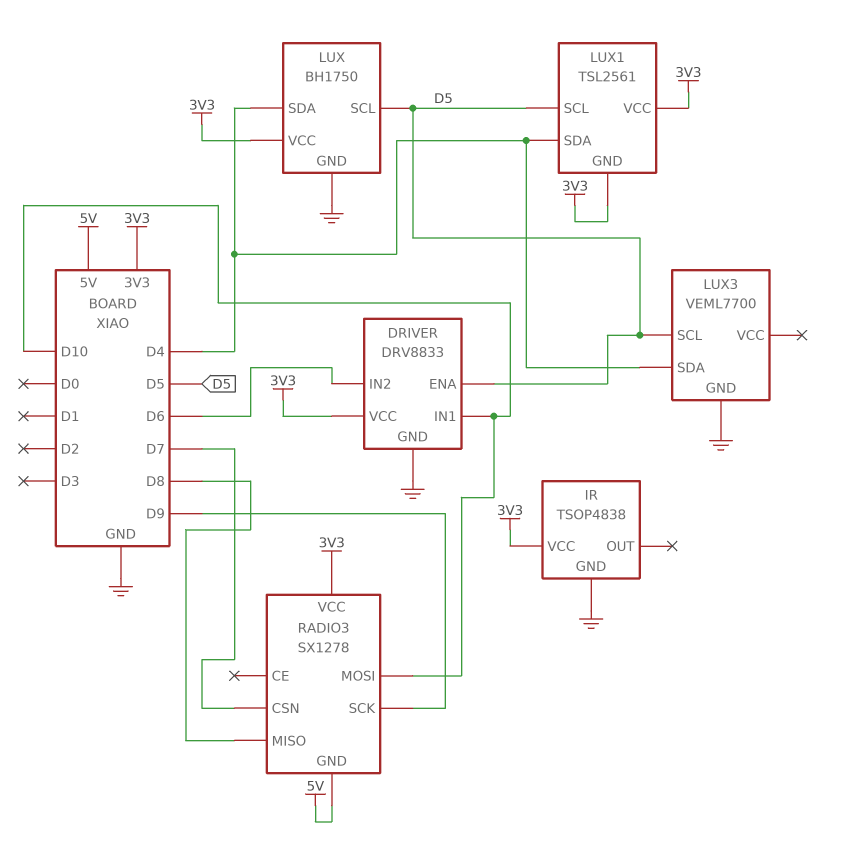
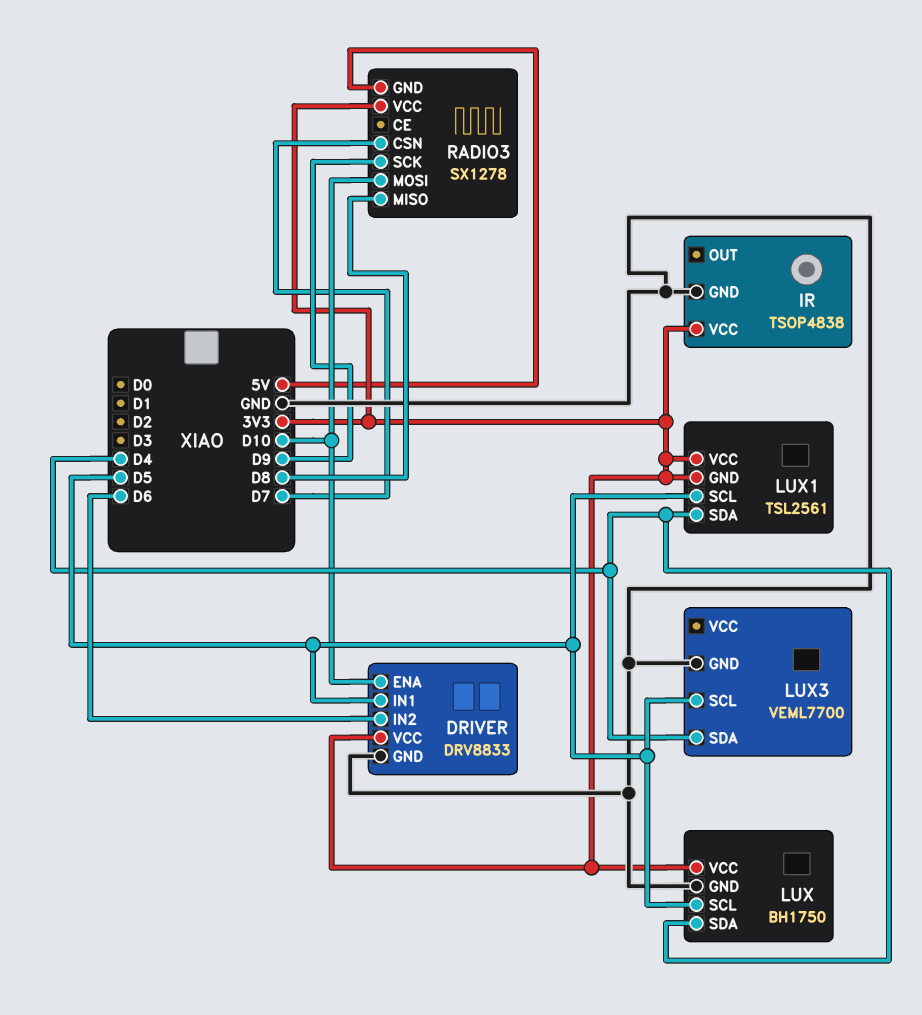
DRIVER pin ENA: D5 -> D10
DRIVER pin IN1: D10 -> D5

